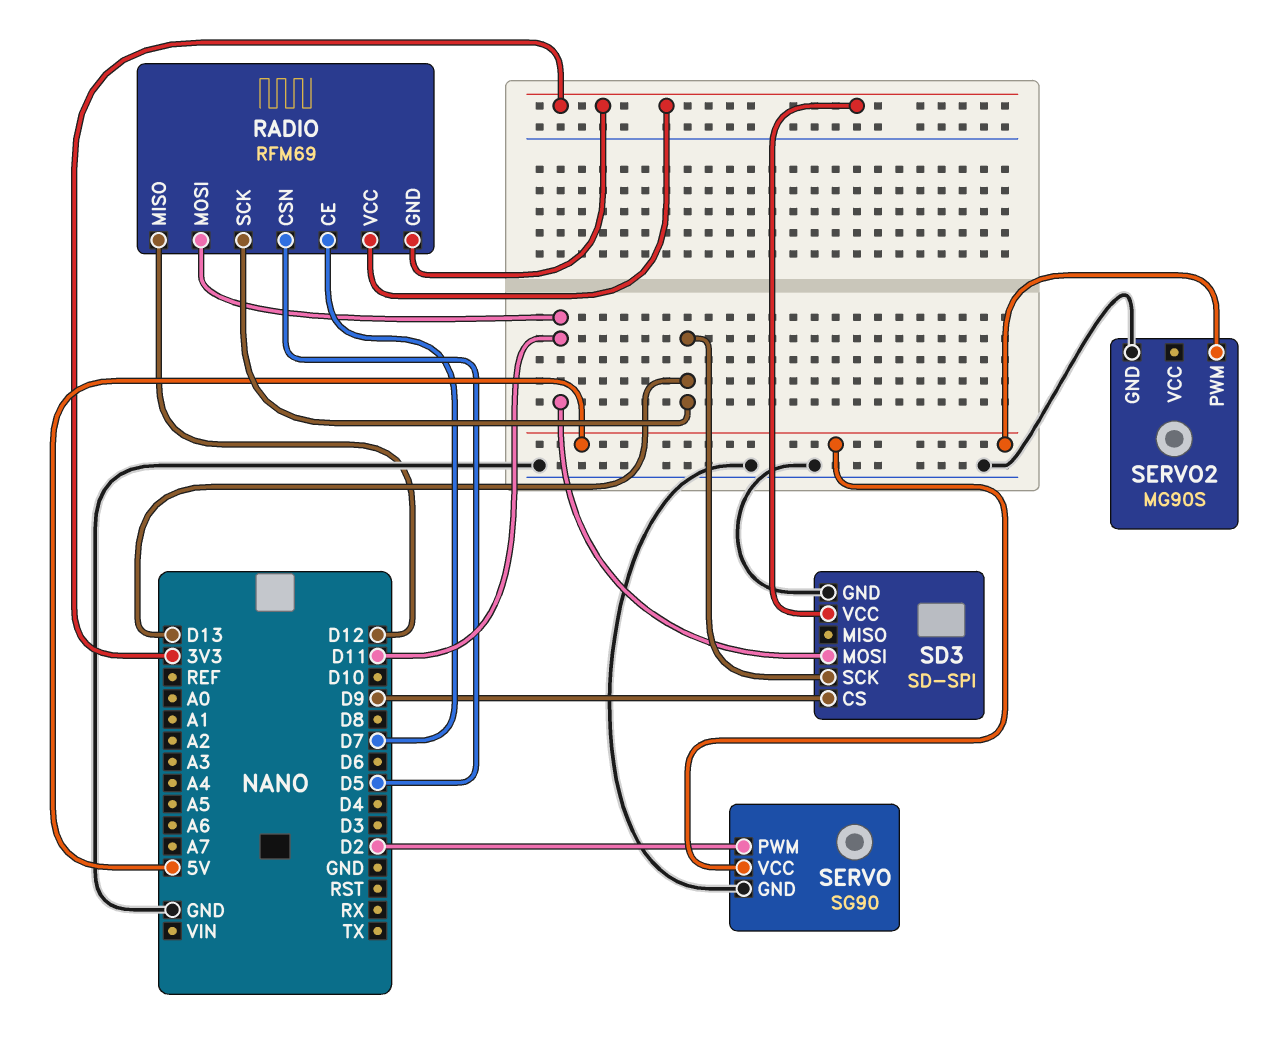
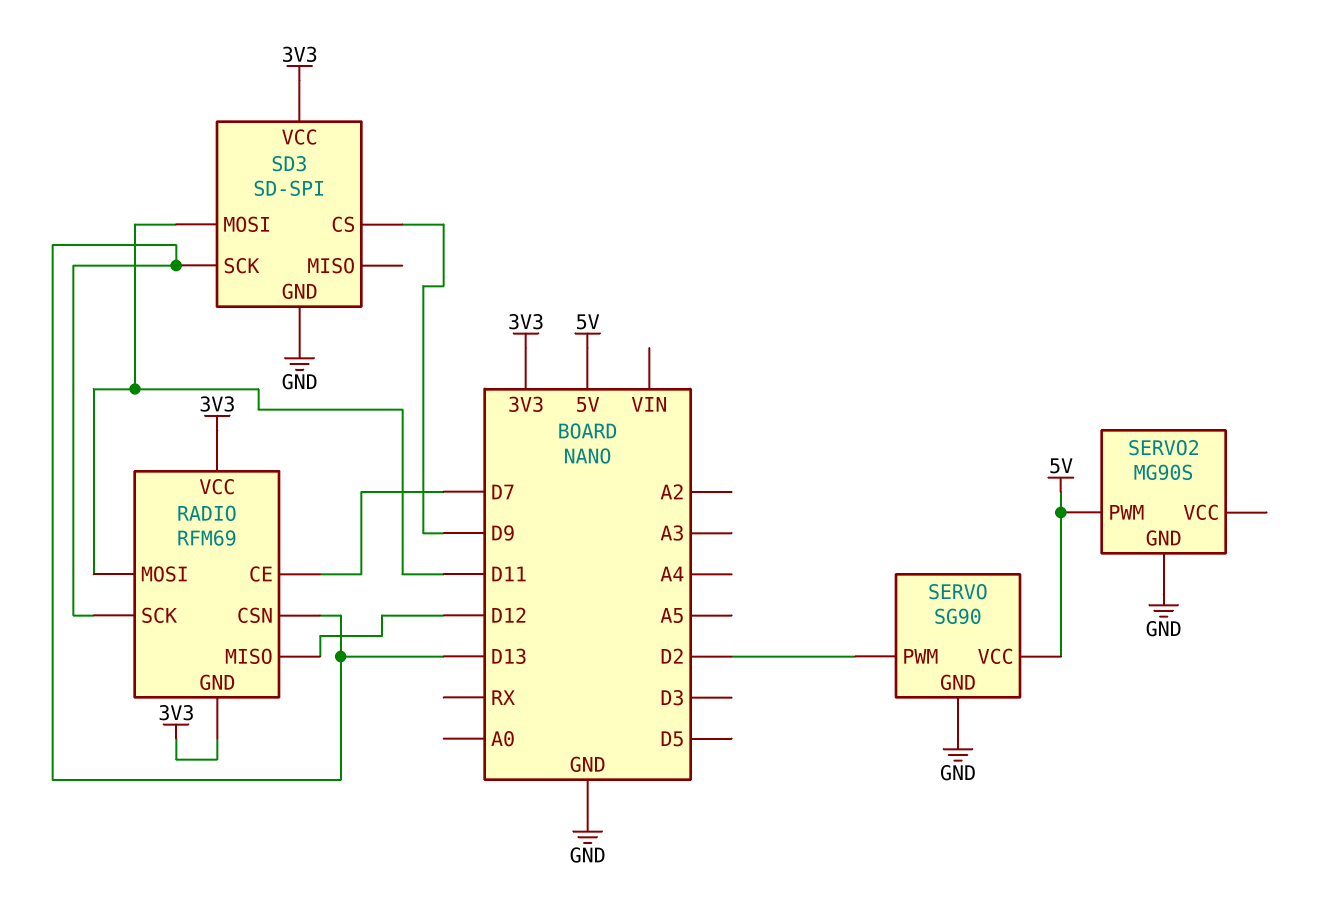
RADIO pin CSN: D5 -> D13

